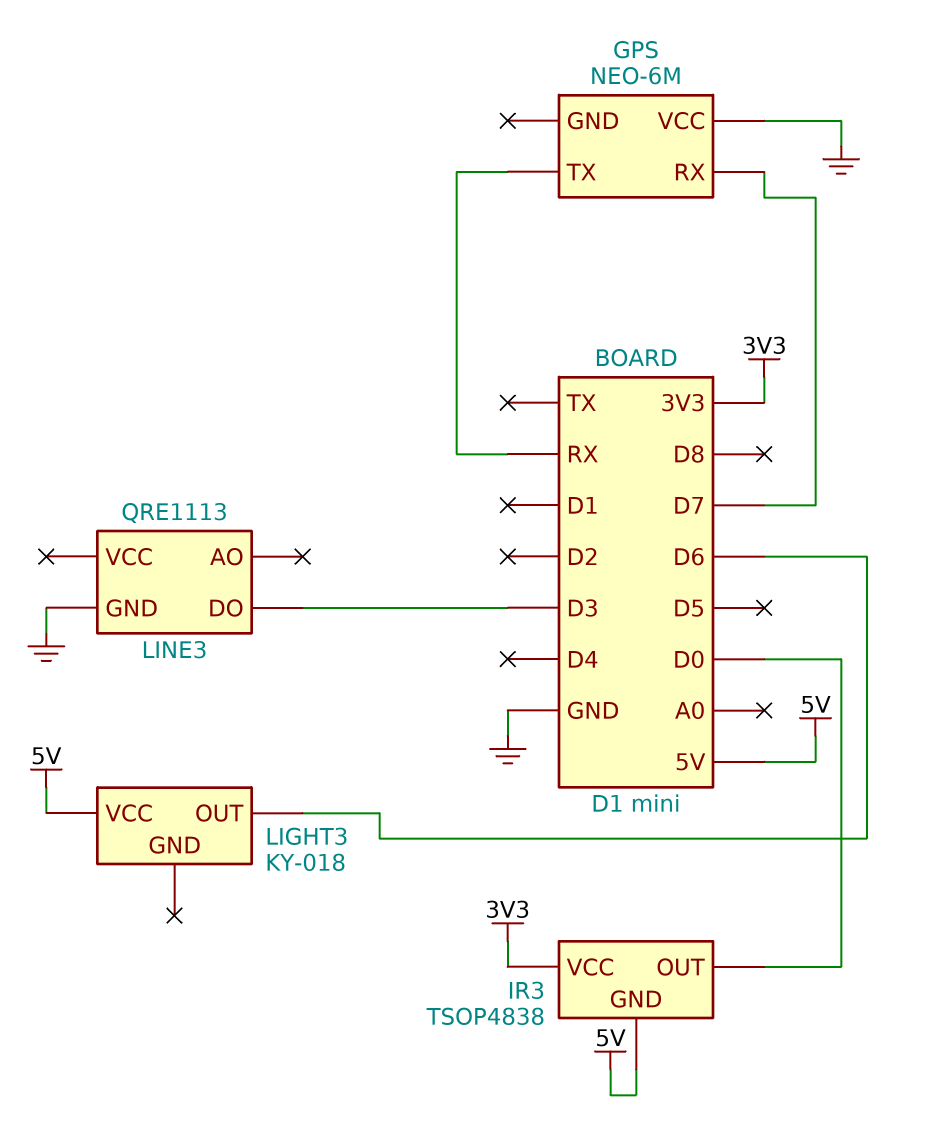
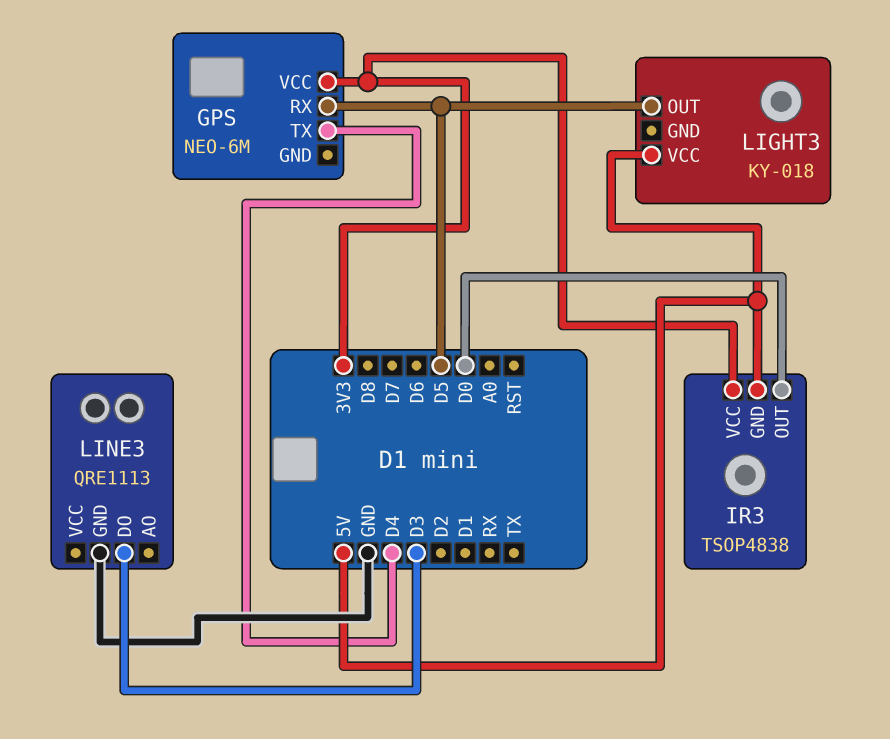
GPS pin RX: D7 -> D5
GPS pin TX: RX -> D4
GPS pin VCC: GND -> 3V3
LIGHT3 pin OUT: D6 -> D5

